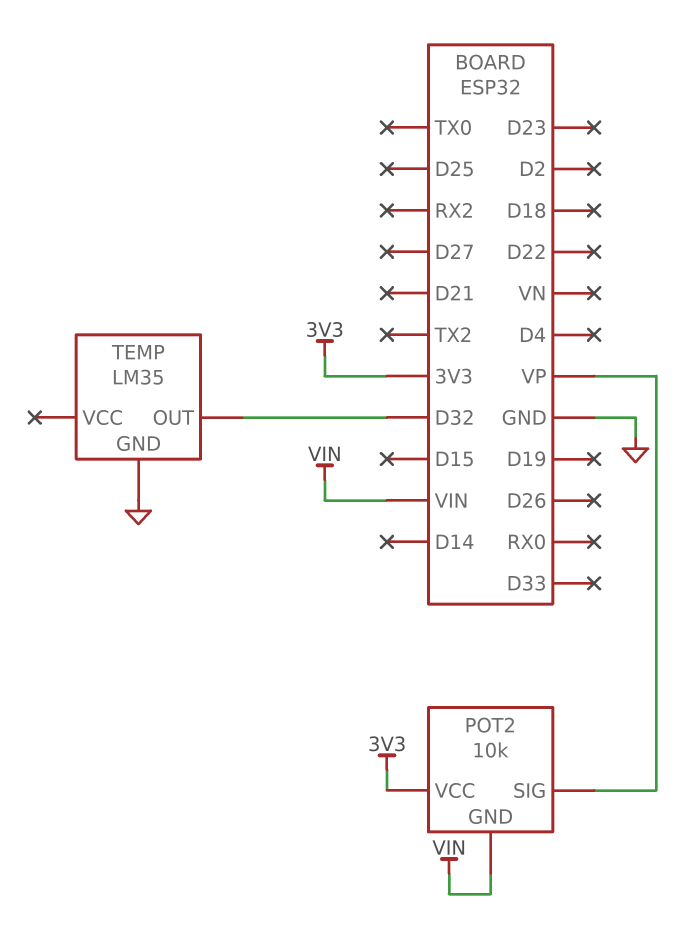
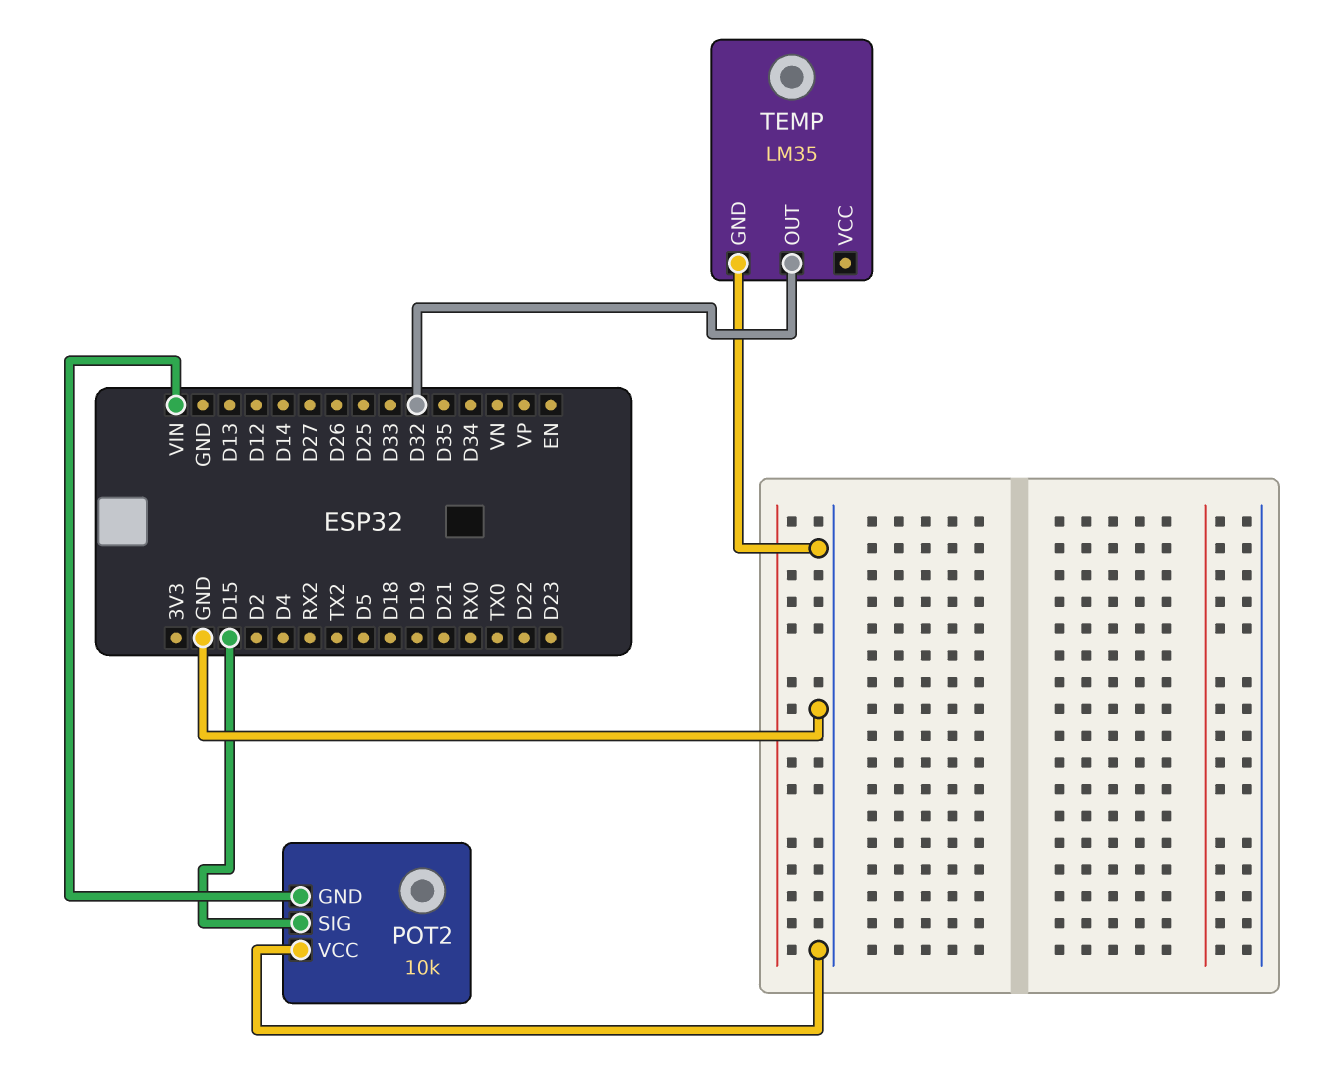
POT2 pin SIG: VP -> D15
POT2 pin VCC: 3V3 -> GND

